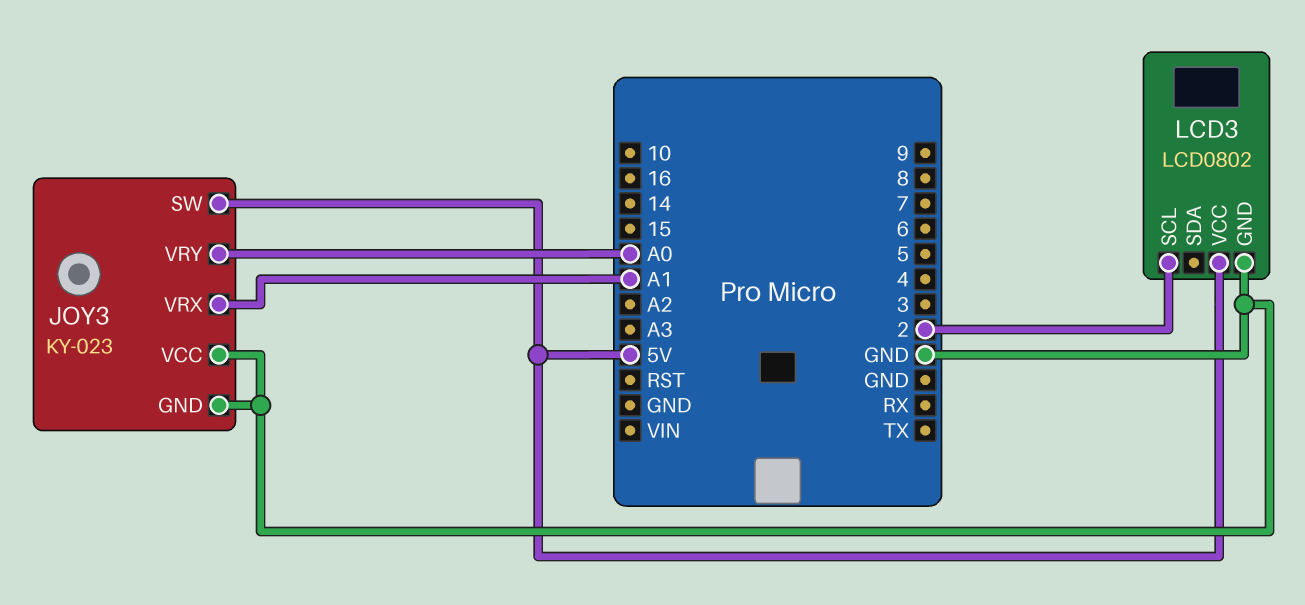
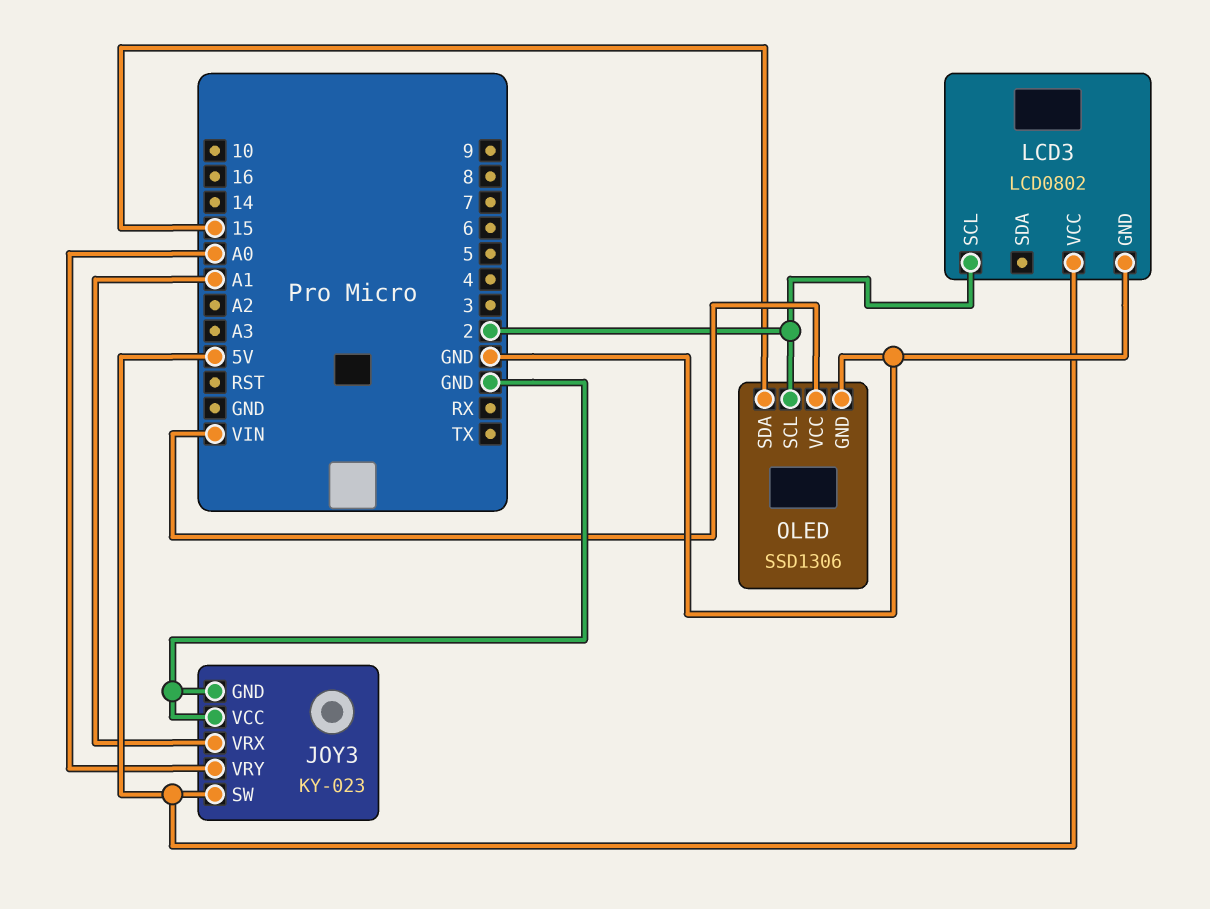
OLED: none -> SSD1306
OLED pin GND: none -> GND
OLED pin SCL: none -> 2
OLED pin SDA: none -> 15
OLED pin VCC: none -> VIN

